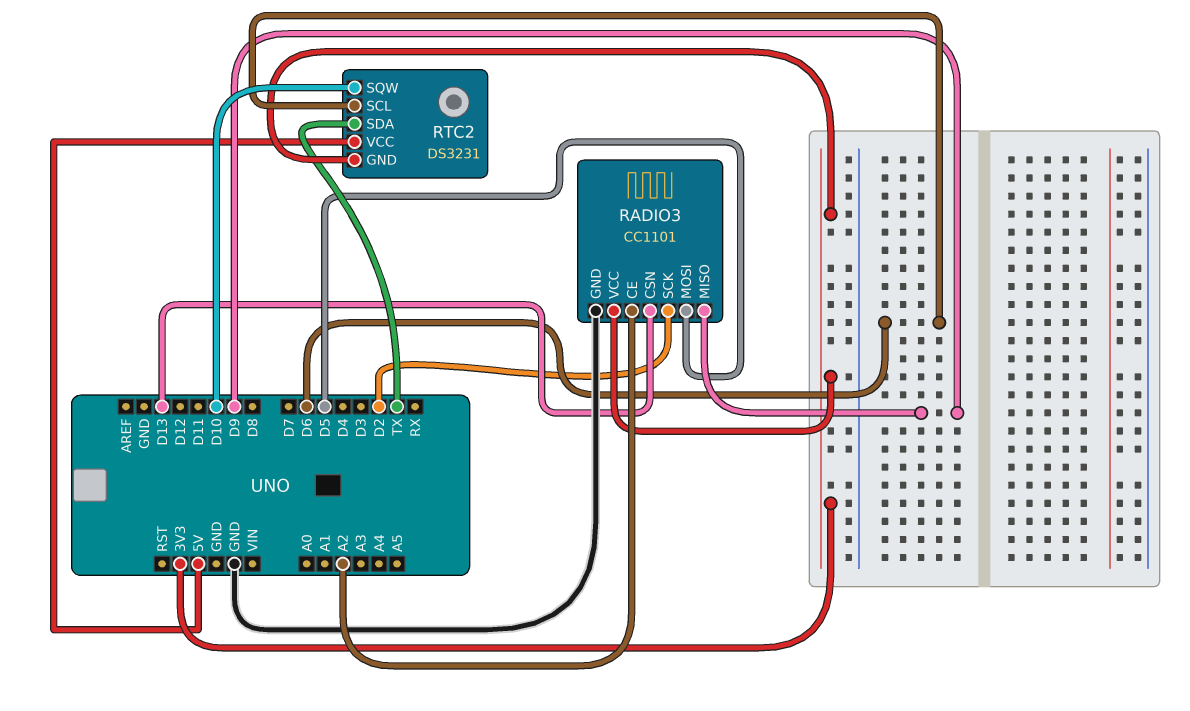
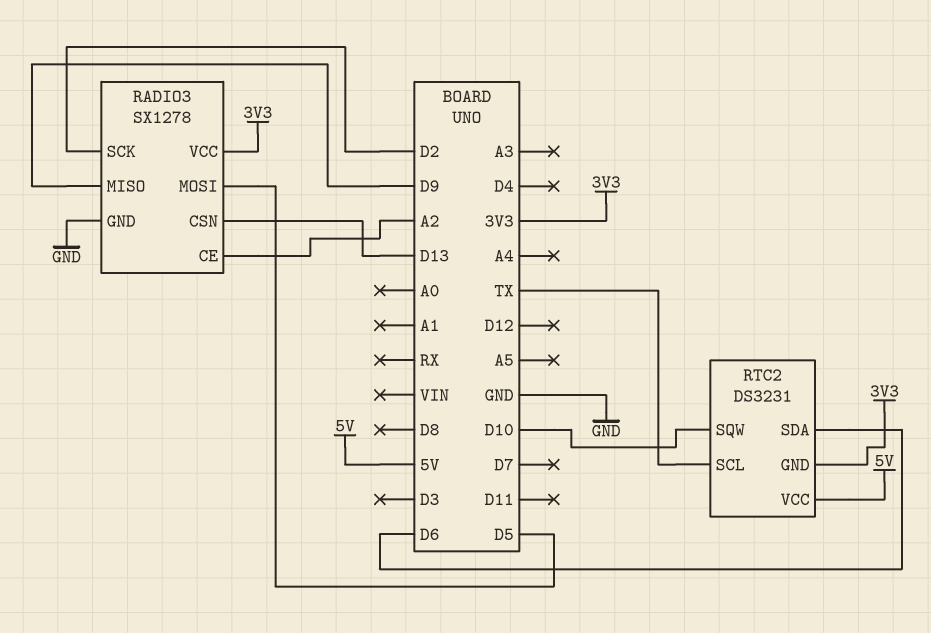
RADIO3: CC1101 -> SX1278
RTC2 pin SCL: D6 -> TX
RTC2 pin SDA: TX -> D6

